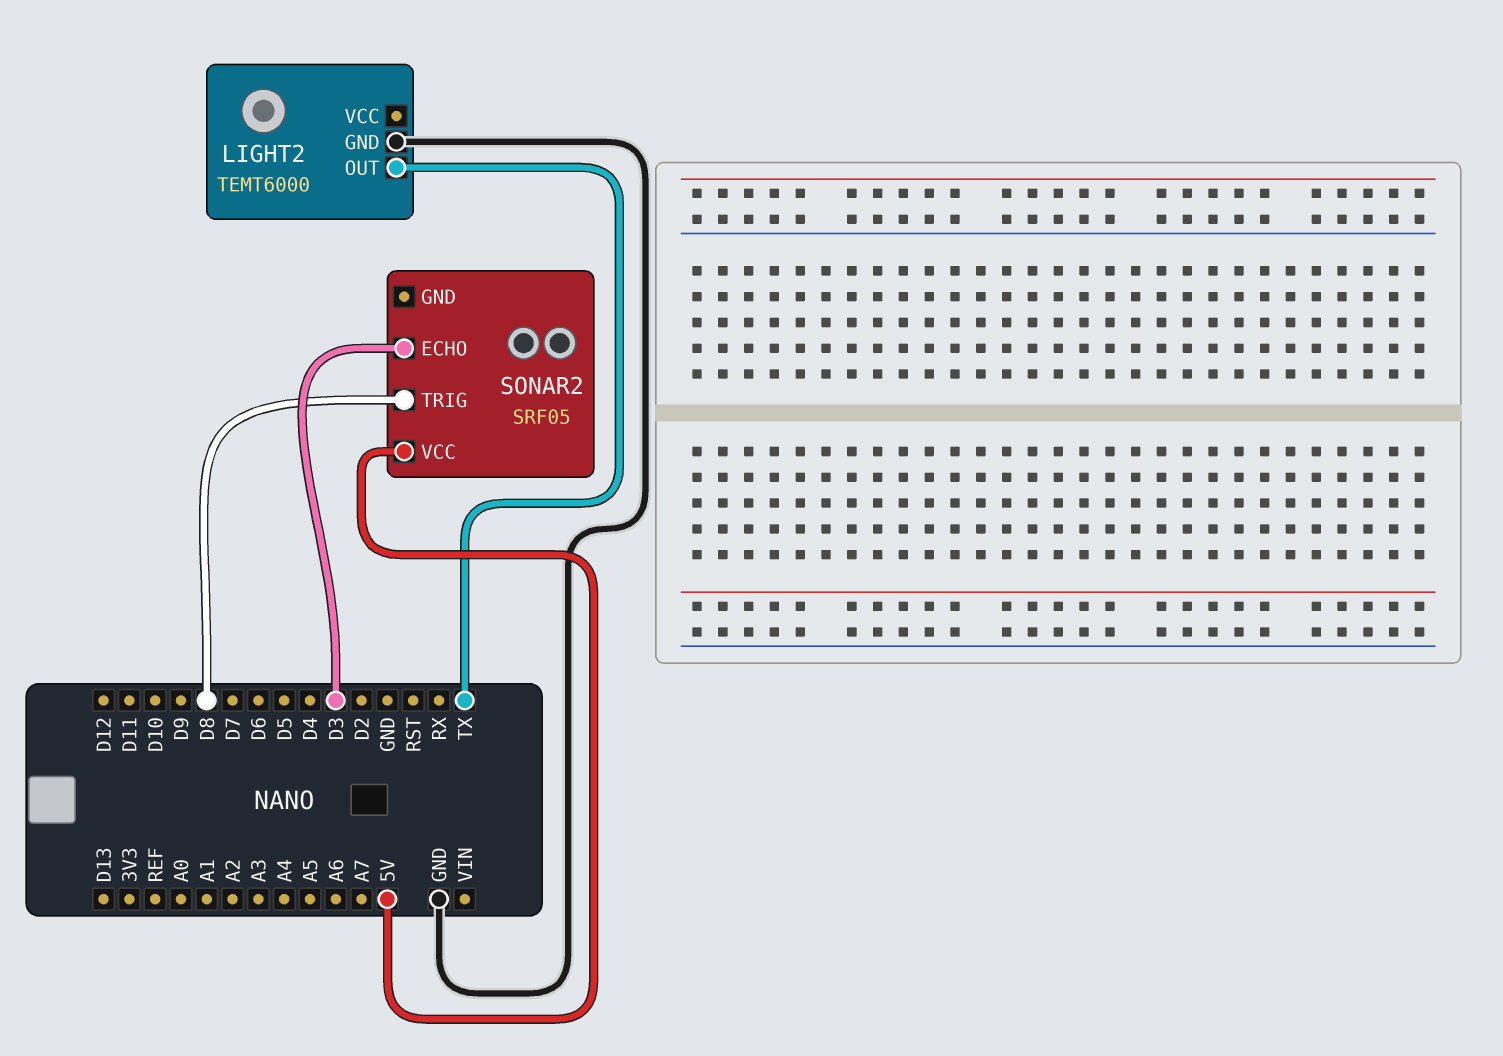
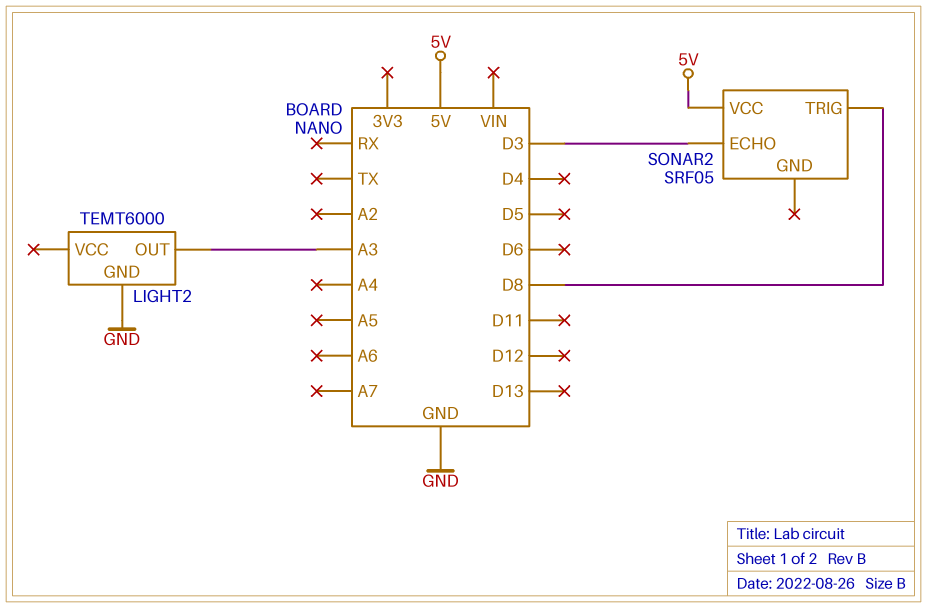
LIGHT2 pin OUT: TX -> A3

